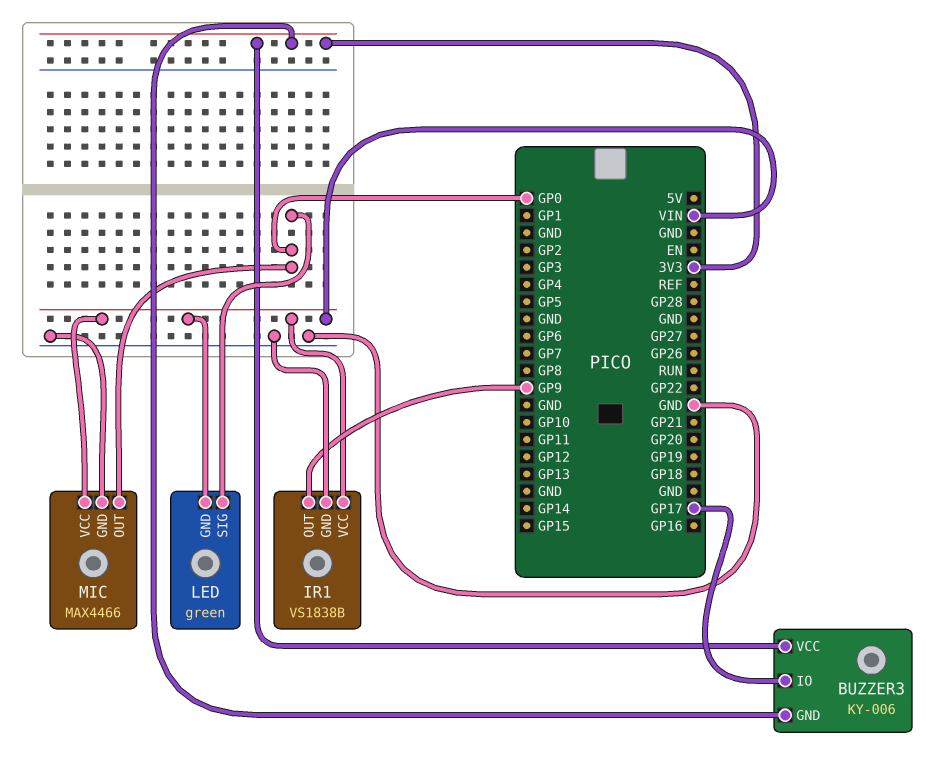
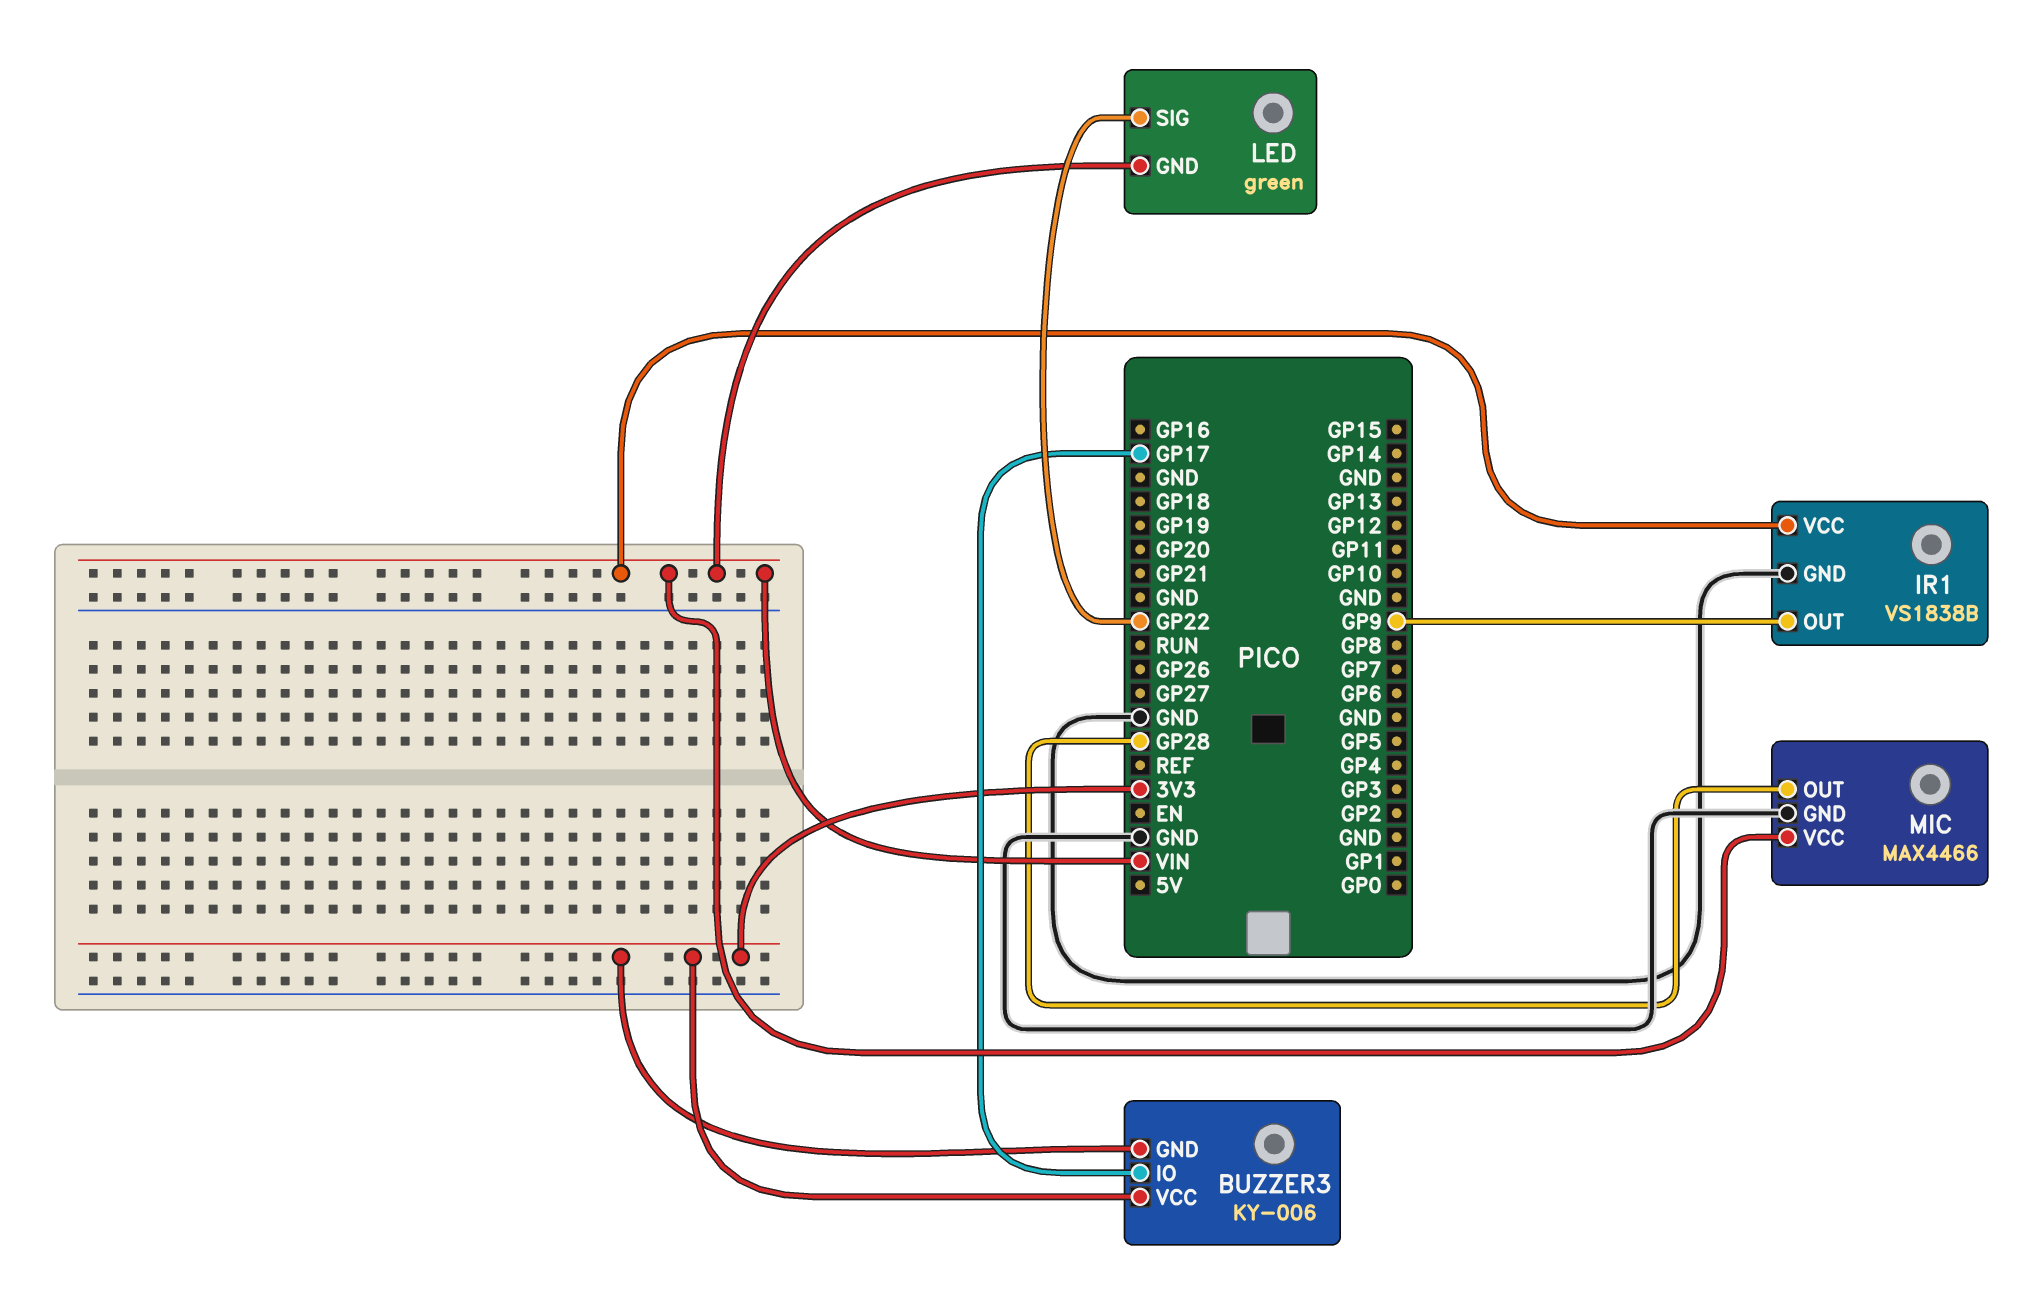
LED pin SIG: GP0 -> GP22
MIC pin OUT: GP0 -> GP28

